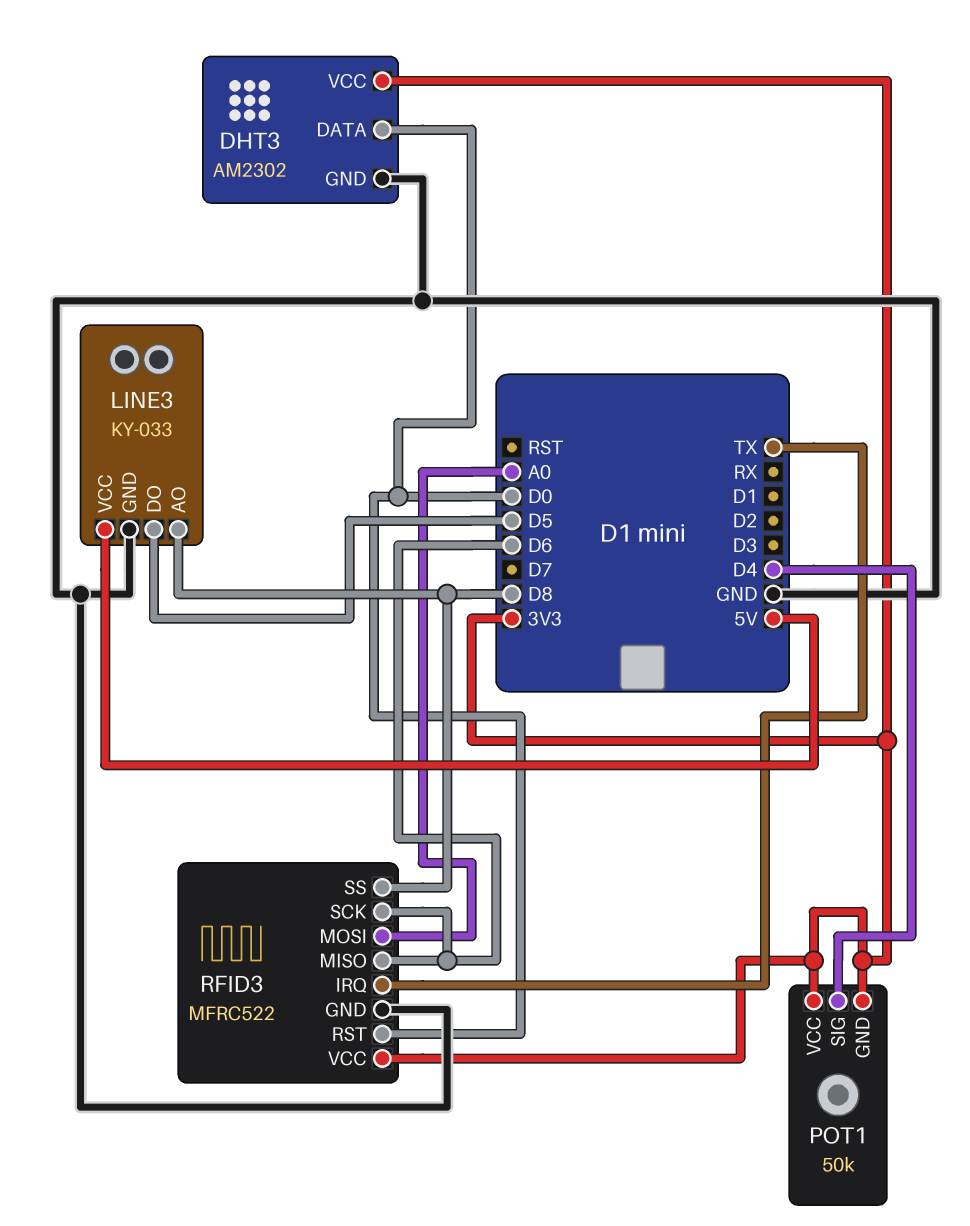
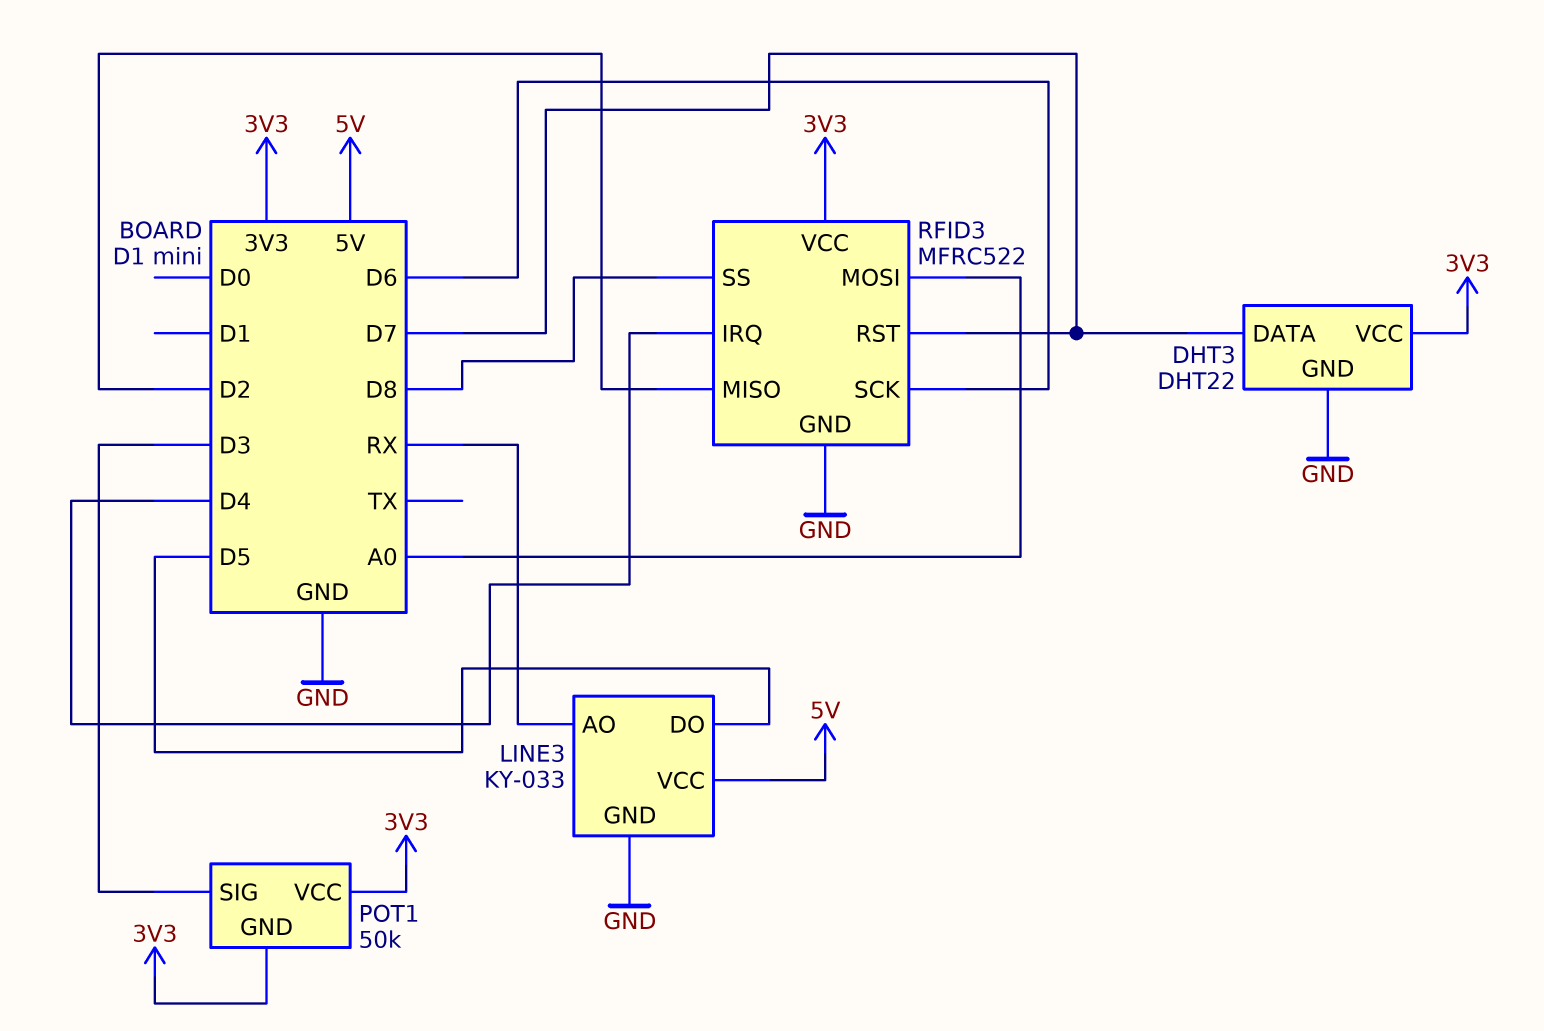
DHT3: AM2302 -> DHT22
DHT3 pin DATA: D0 -> D7
LINE3 pin AO: D8 -> RX
POT1 pin SIG: D4 -> D3
RFID3 pin IRQ: TX -> D4
RFID3 pin MISO: D6 -> D2
RFID3 pin RST: D0 -> D7

